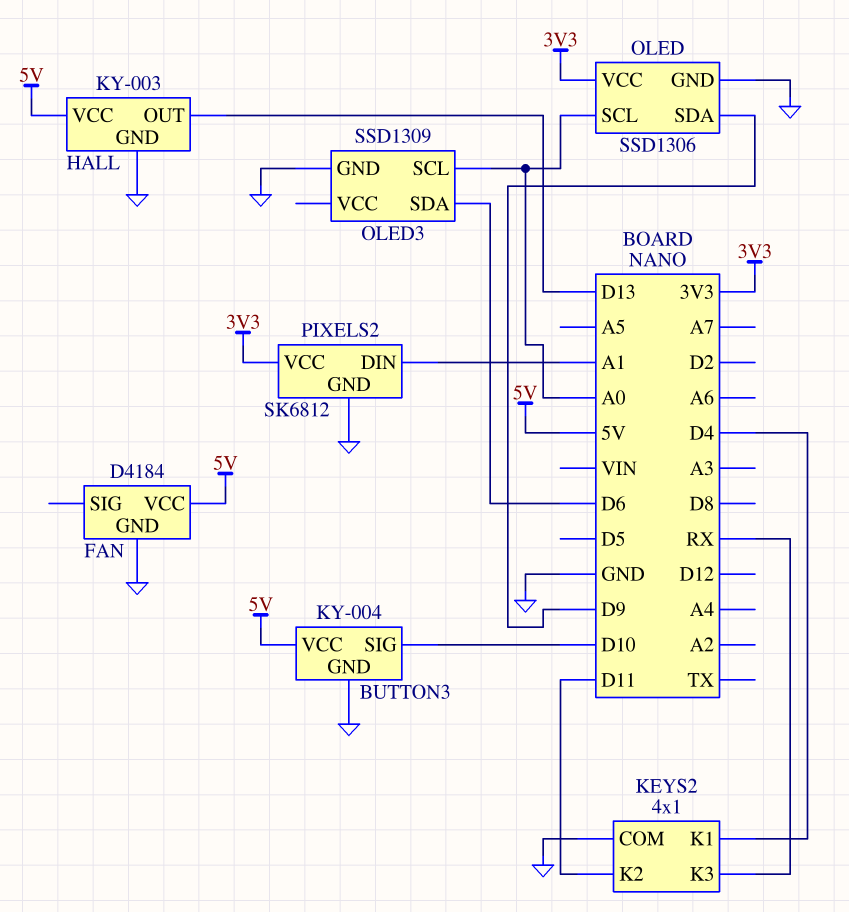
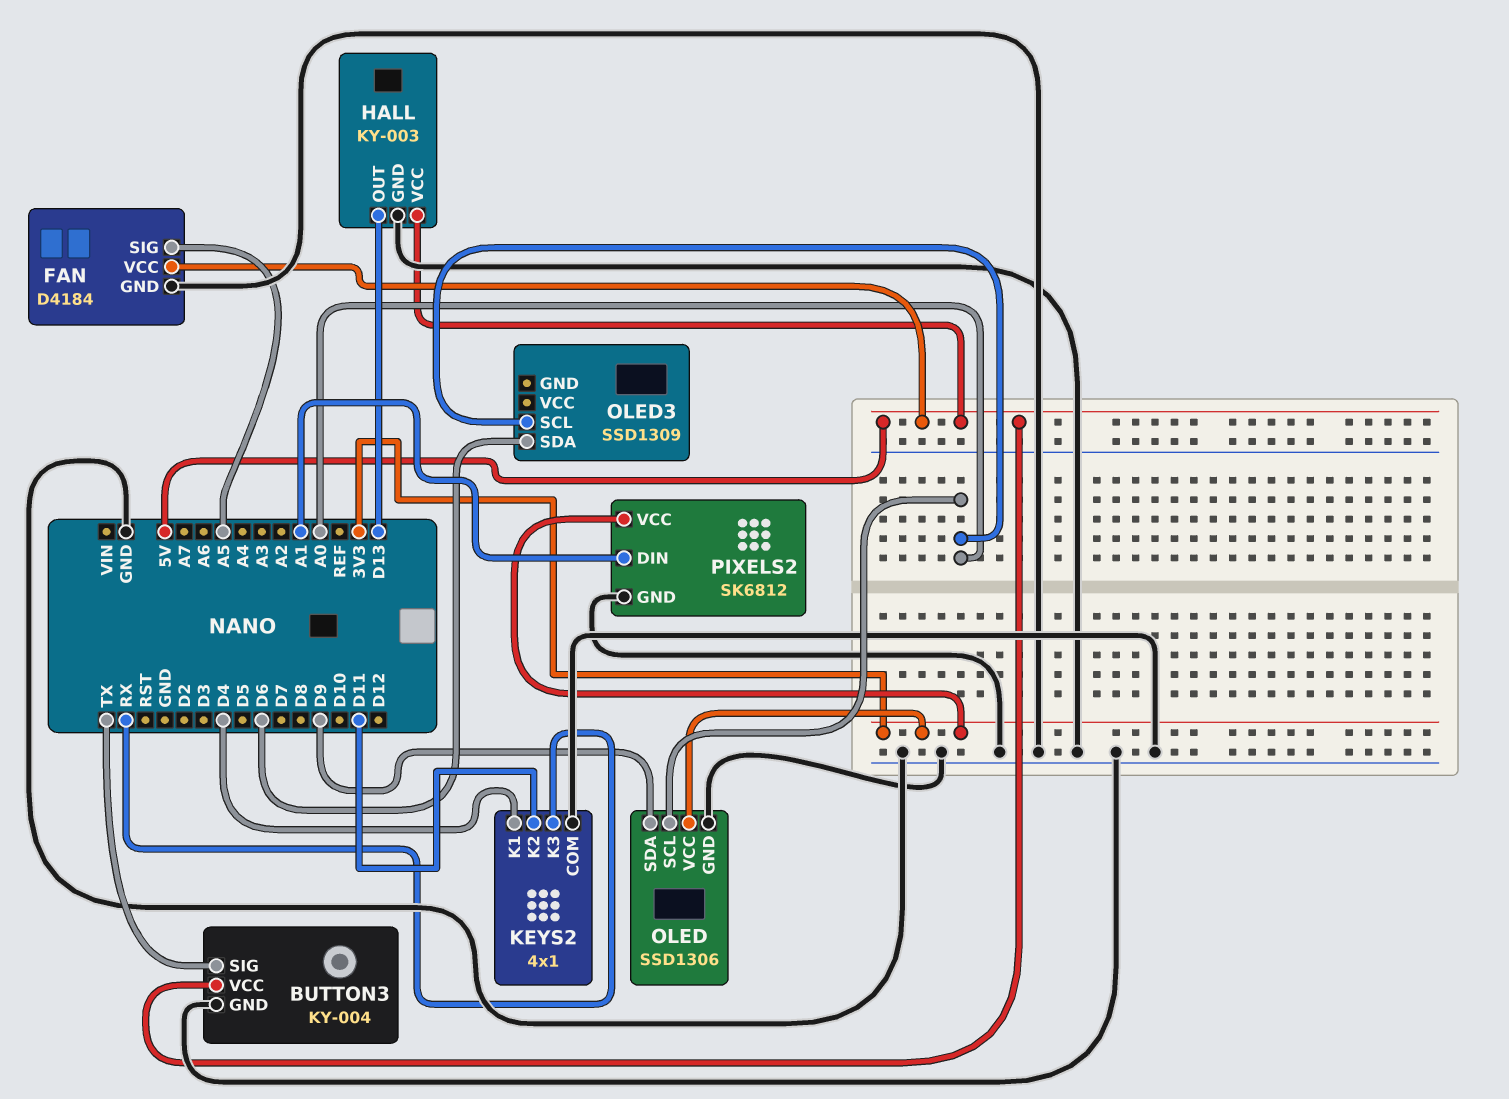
BUTTON3 pin SIG: D10 -> TX
FAN pin SIG: none -> A5
OLED3 pin GND: GND -> none

